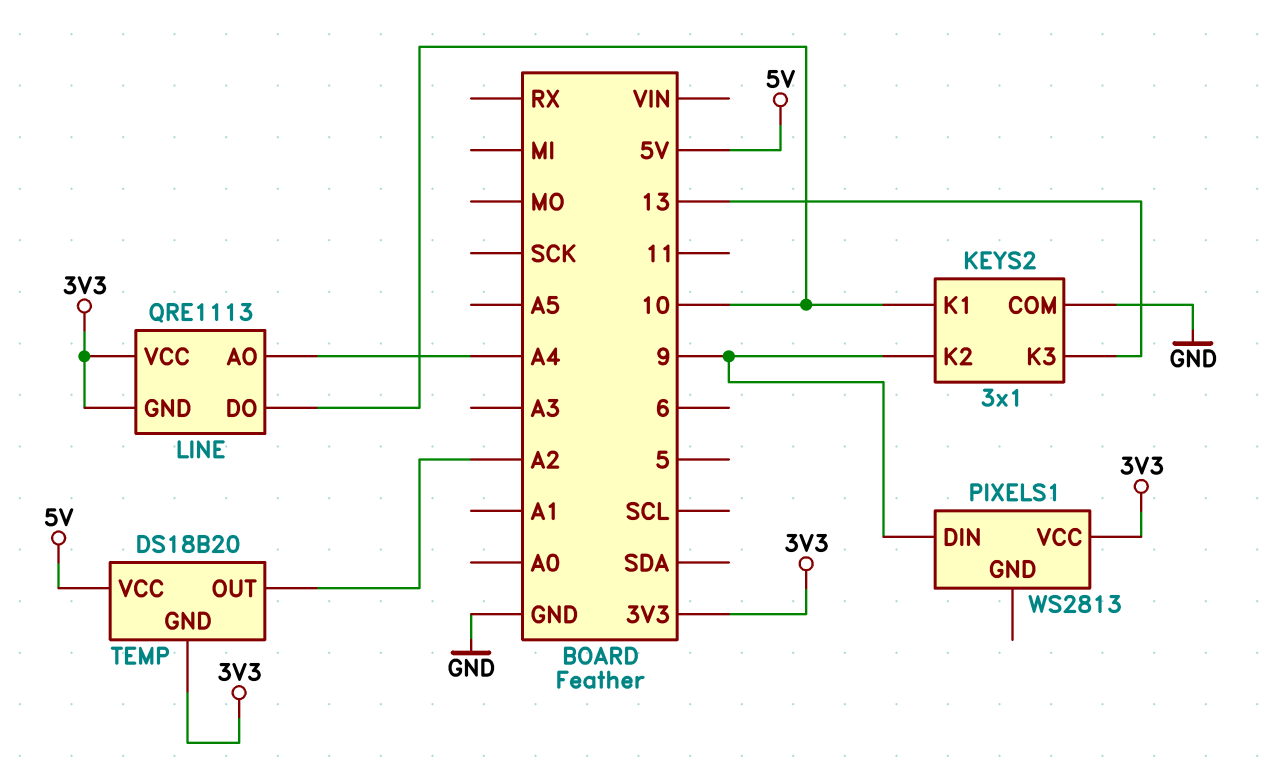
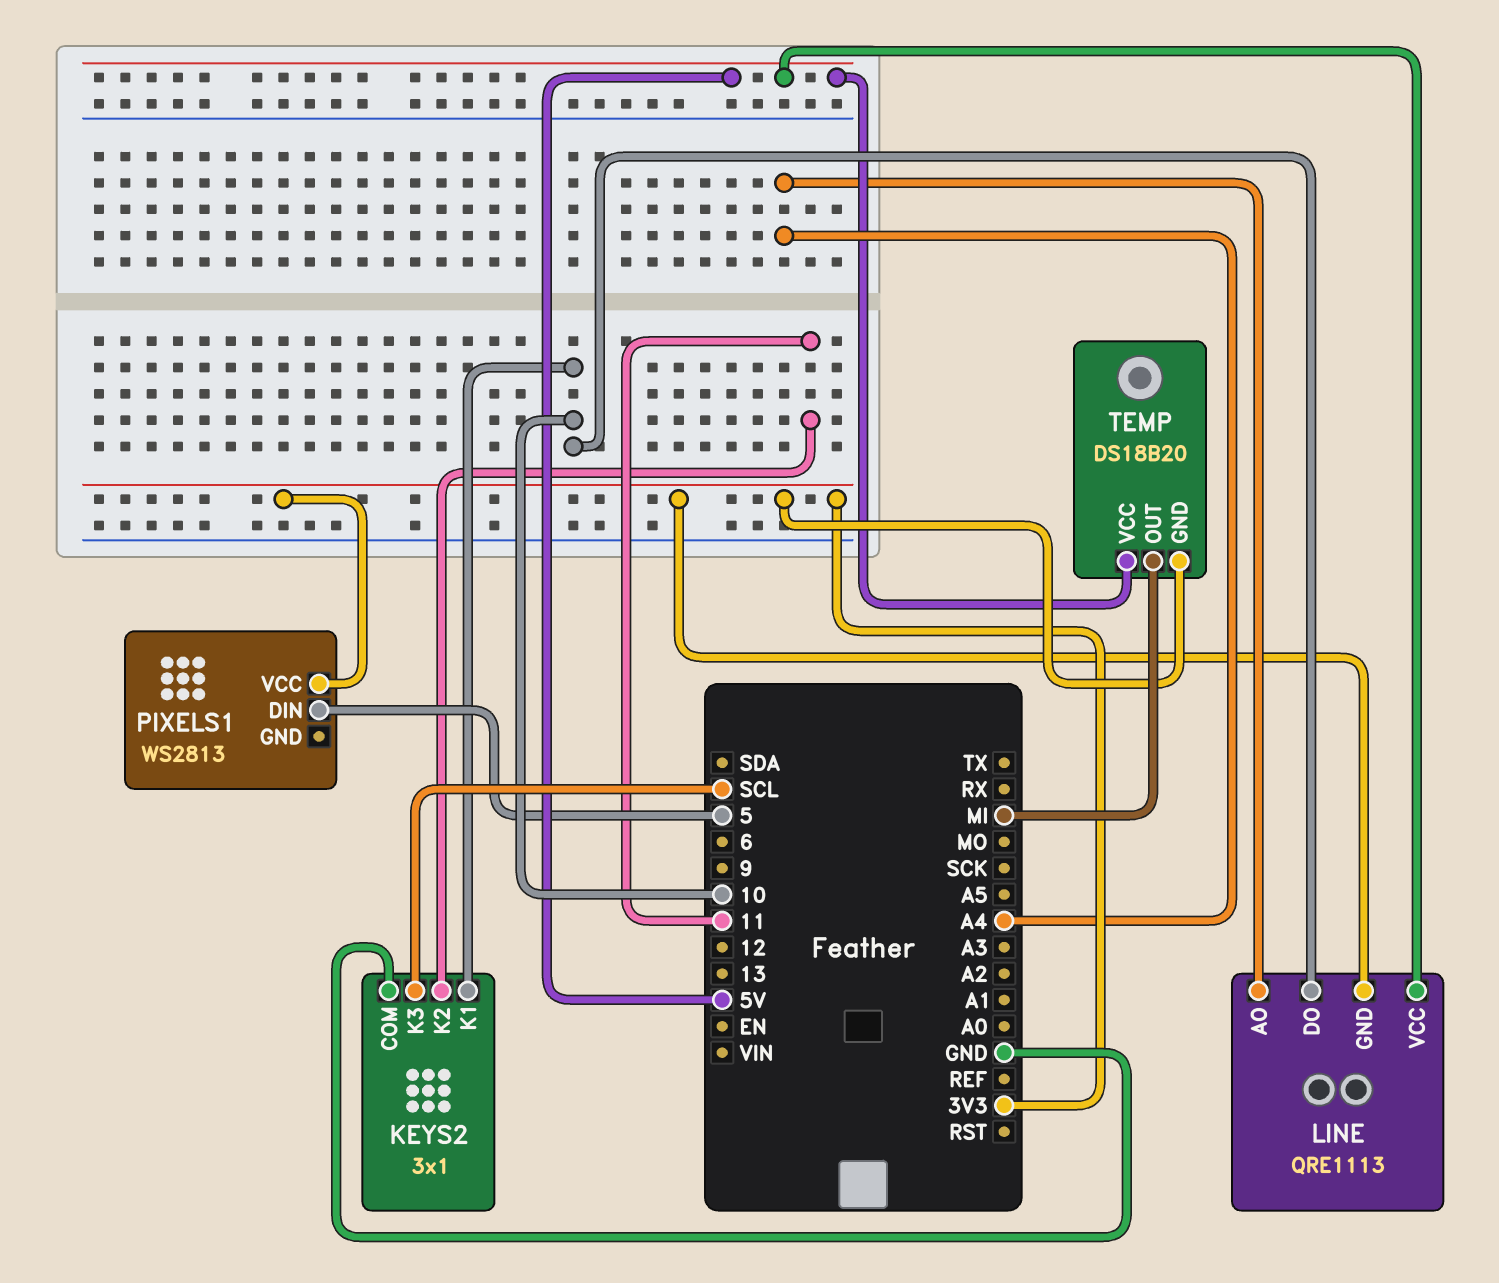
KEYS2 pin K2: 9 -> 11
KEYS2 pin K3: 13 -> SCL
LINE pin VCC: 3V3 -> 5V
PIXELS1 pin DIN: 9 -> 5
TEMP pin OUT: A2 -> MI

